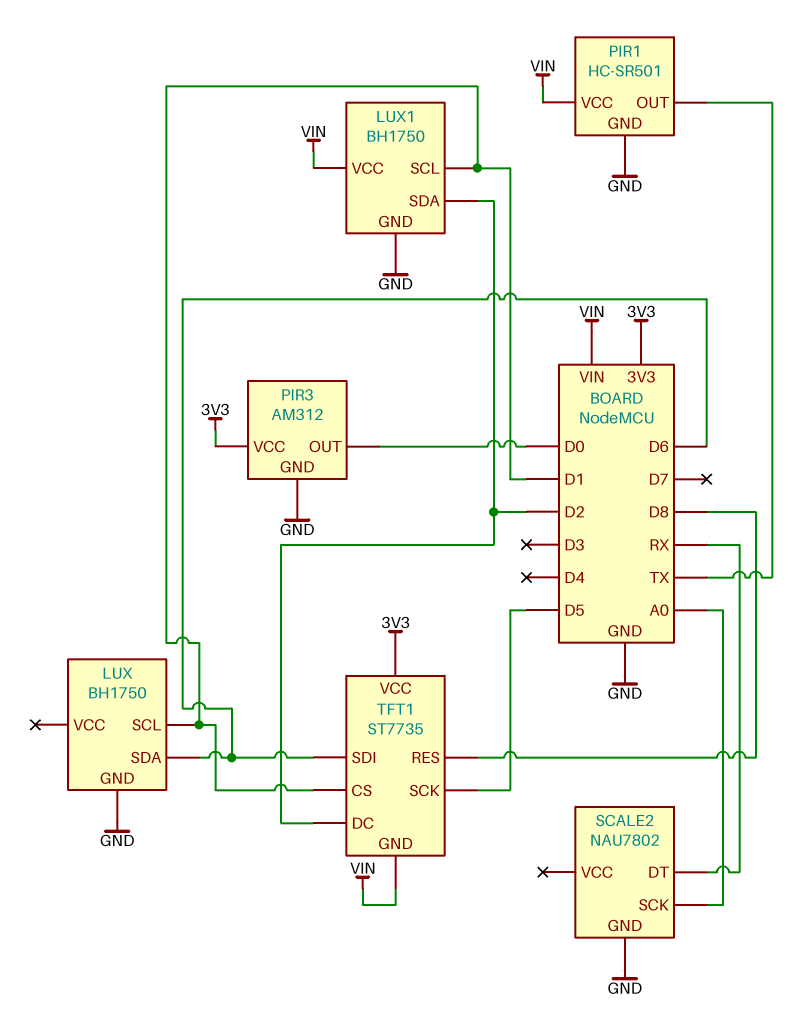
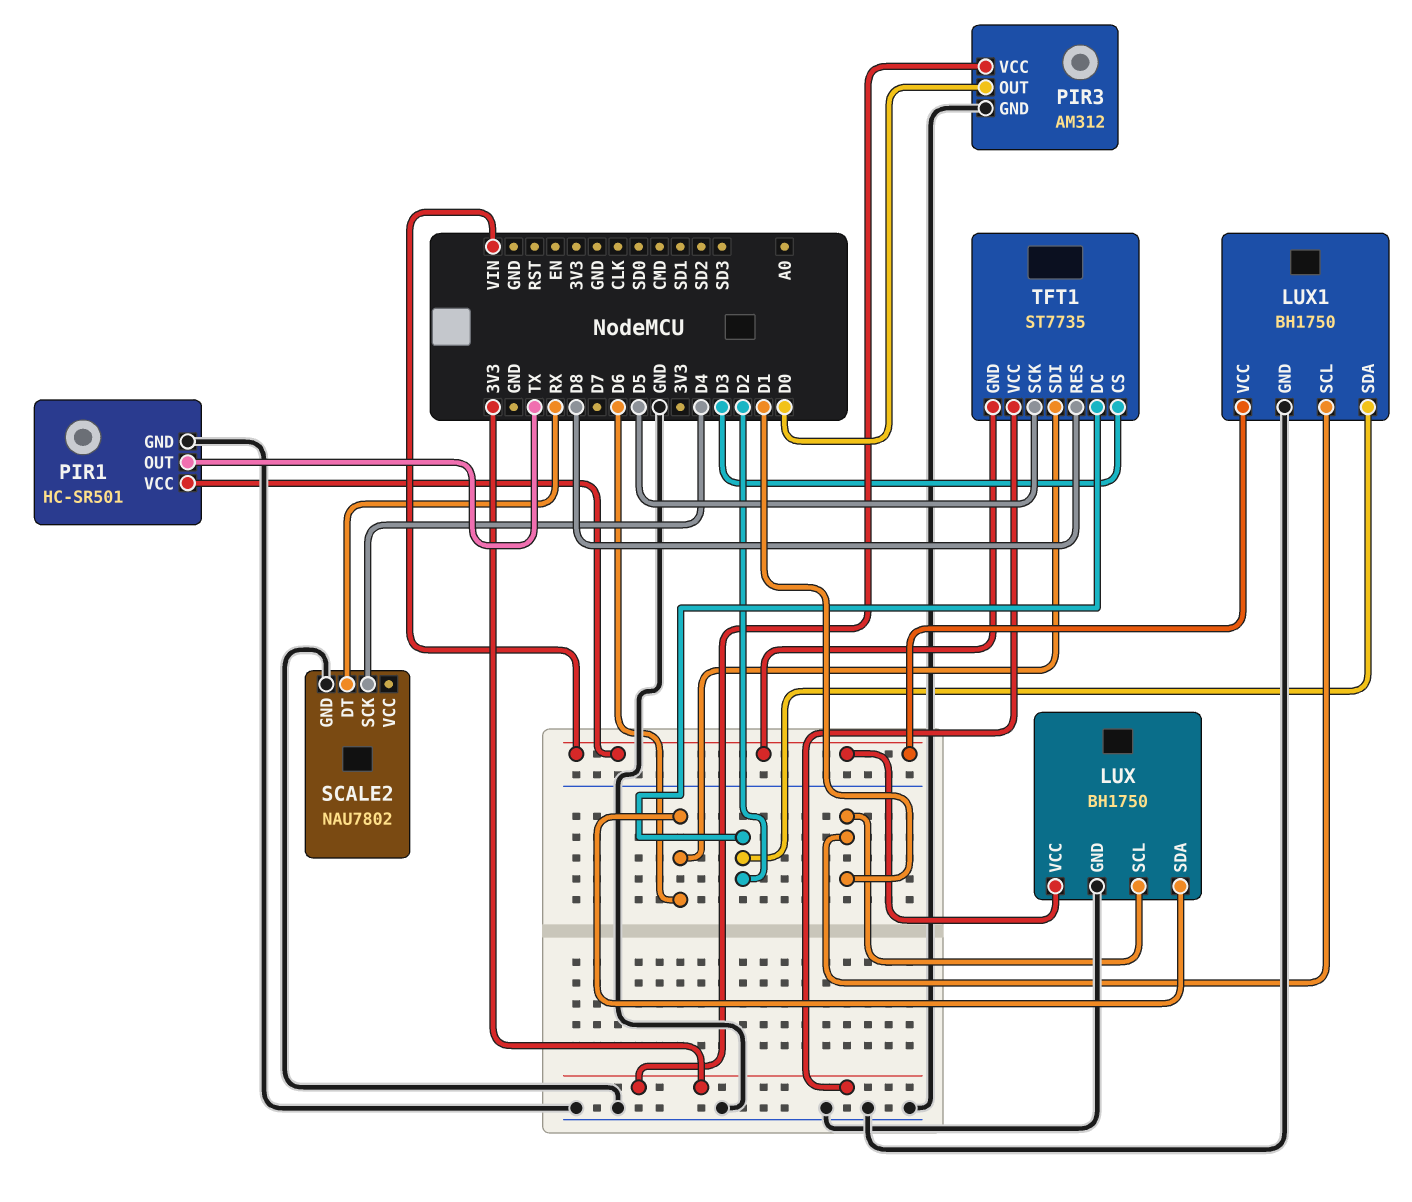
LUX pin VCC: none -> VIN
SCALE2 pin SCK: A0 -> D4
TFT1 pin CS: D1 -> D3

